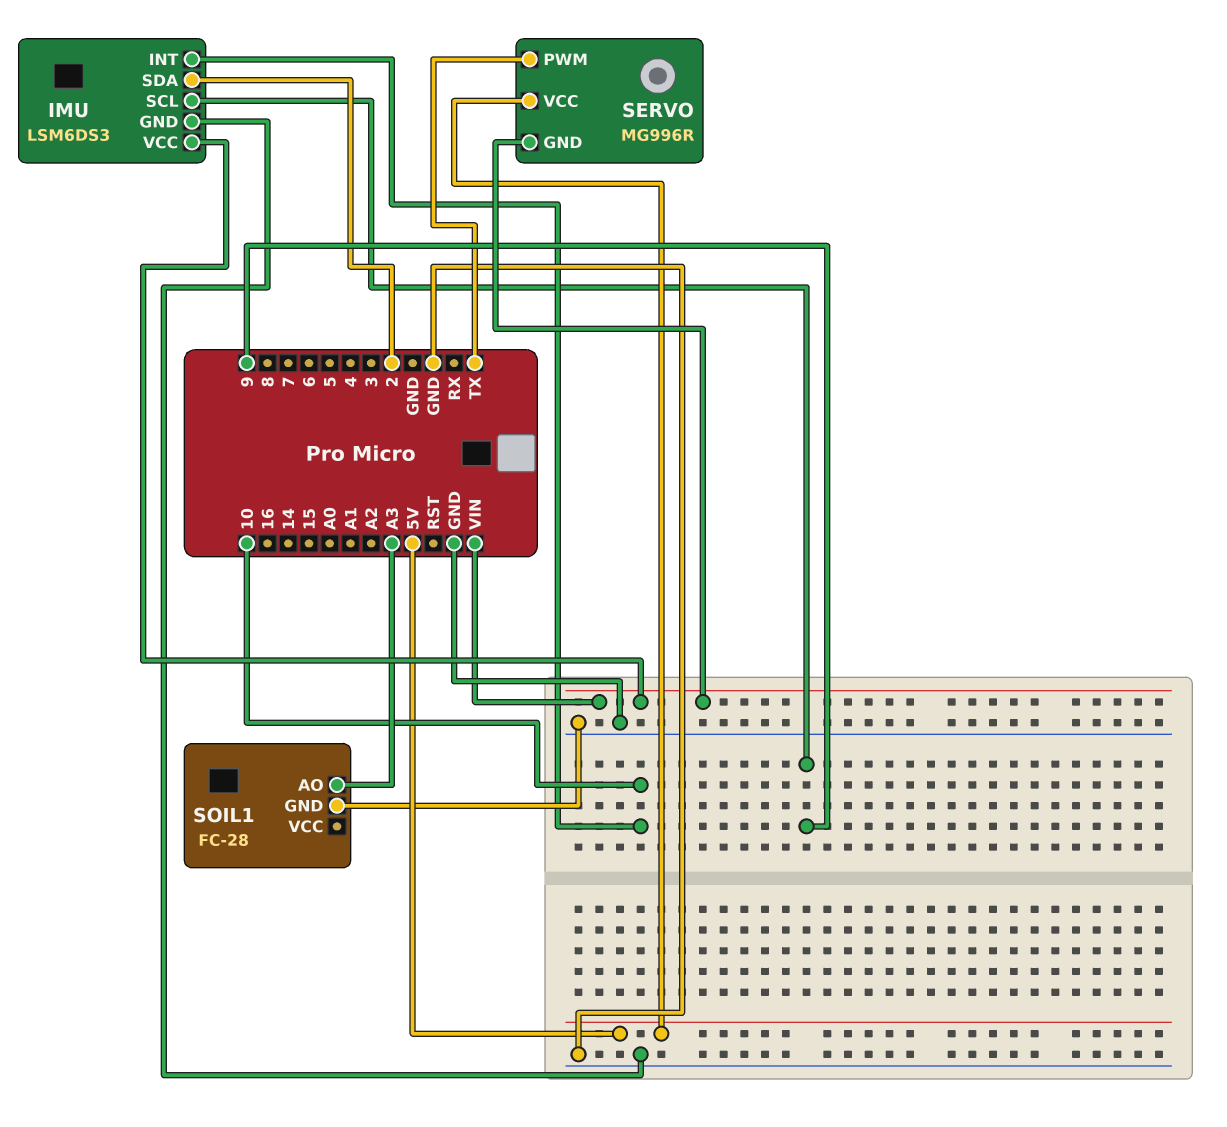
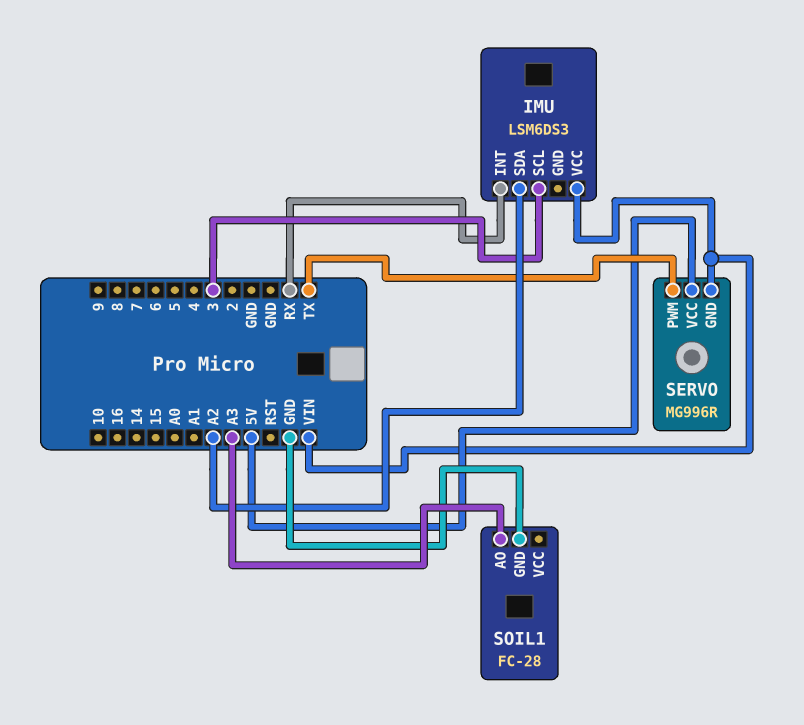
IMU pin GND: GND -> none
IMU pin INT: 10 -> RX
IMU pin SCL: 9 -> 3
IMU pin SDA: 2 -> A2

